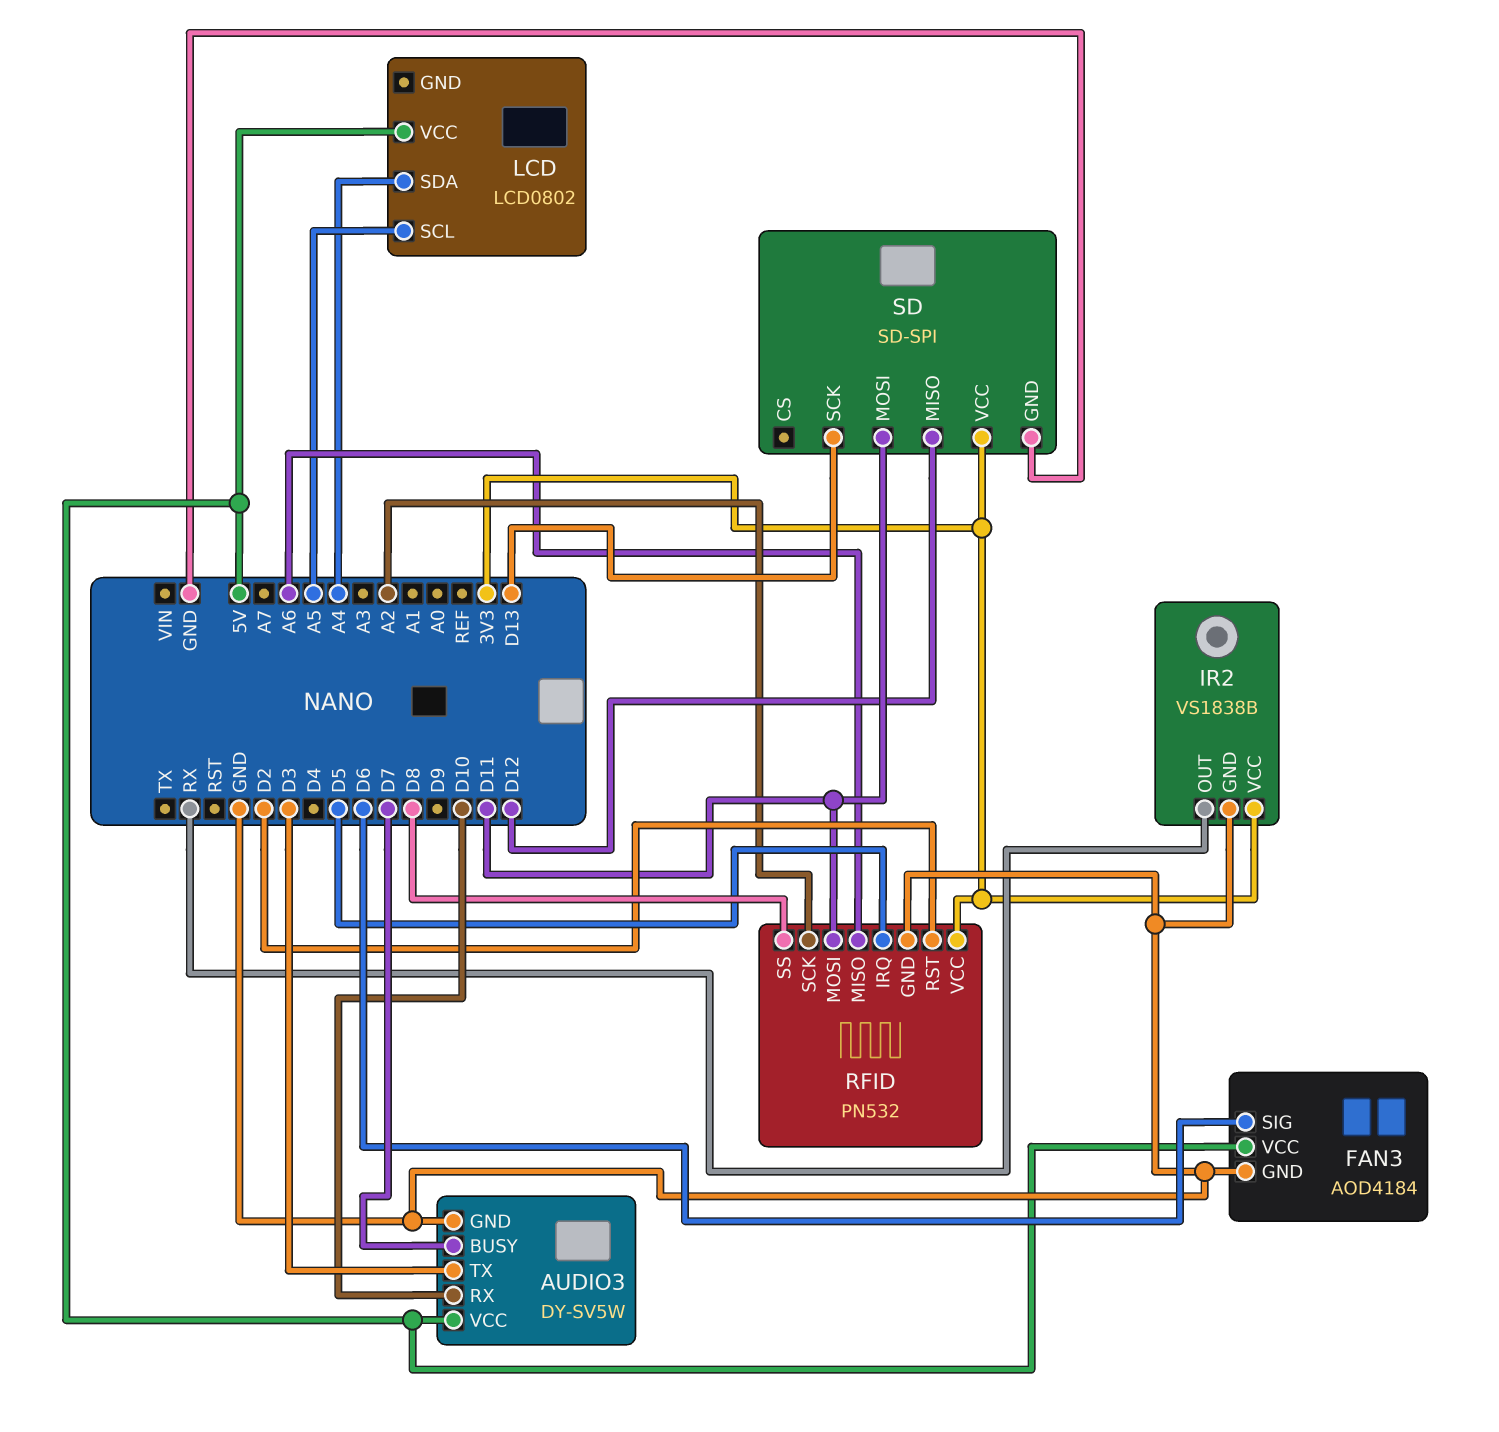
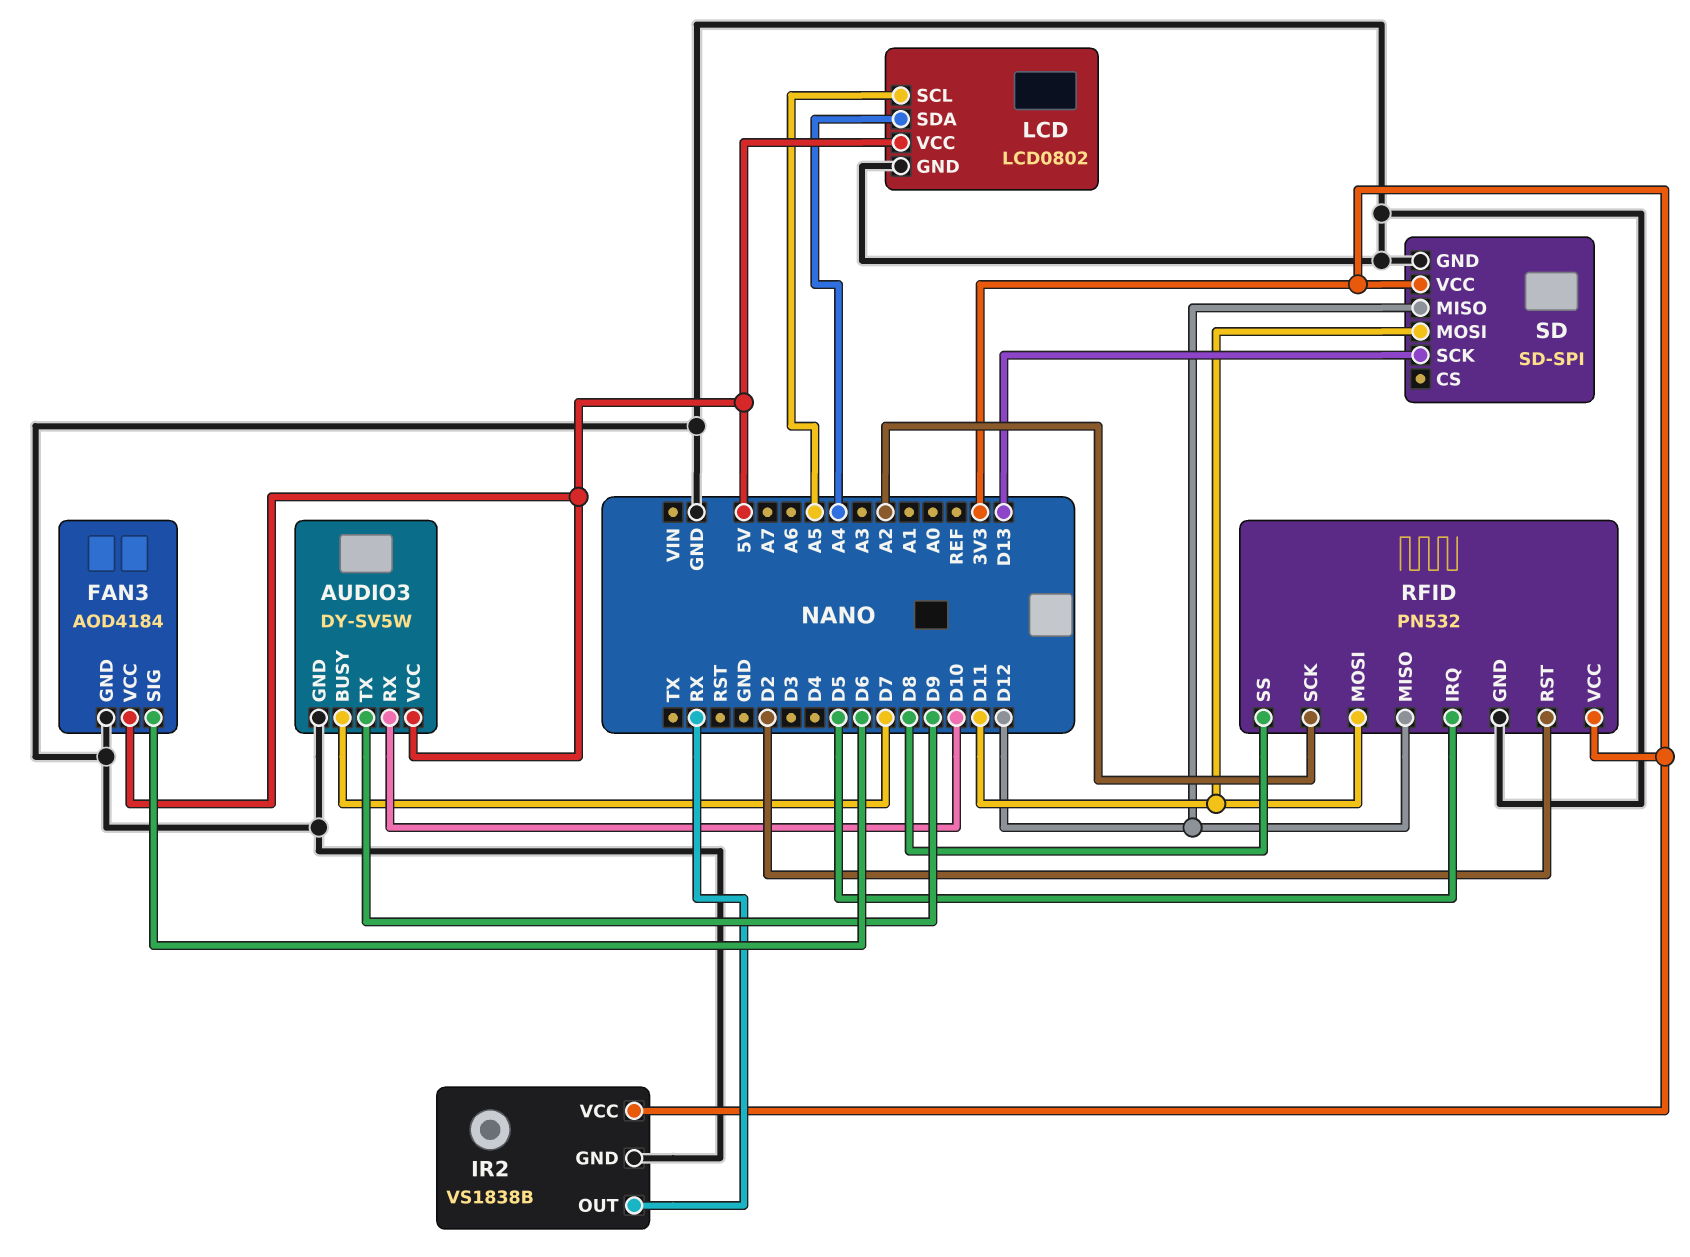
AUDIO3 pin TX: D3 -> D9
LCD pin GND: none -> GND
RFID pin MISO: A6 -> D12

